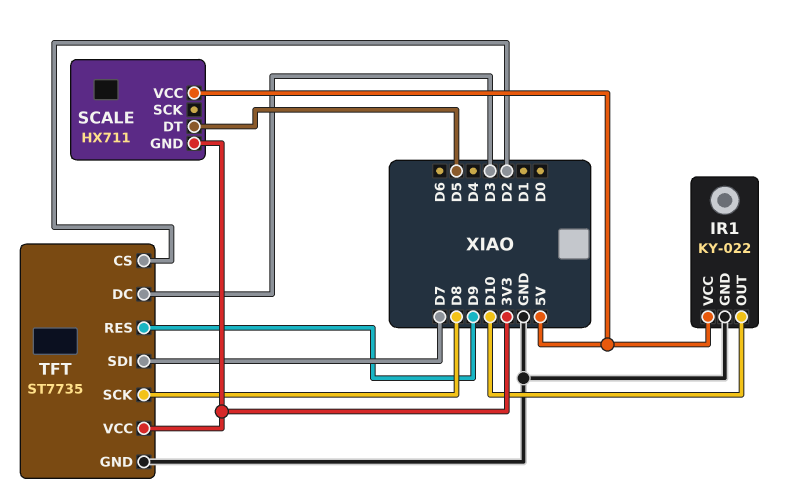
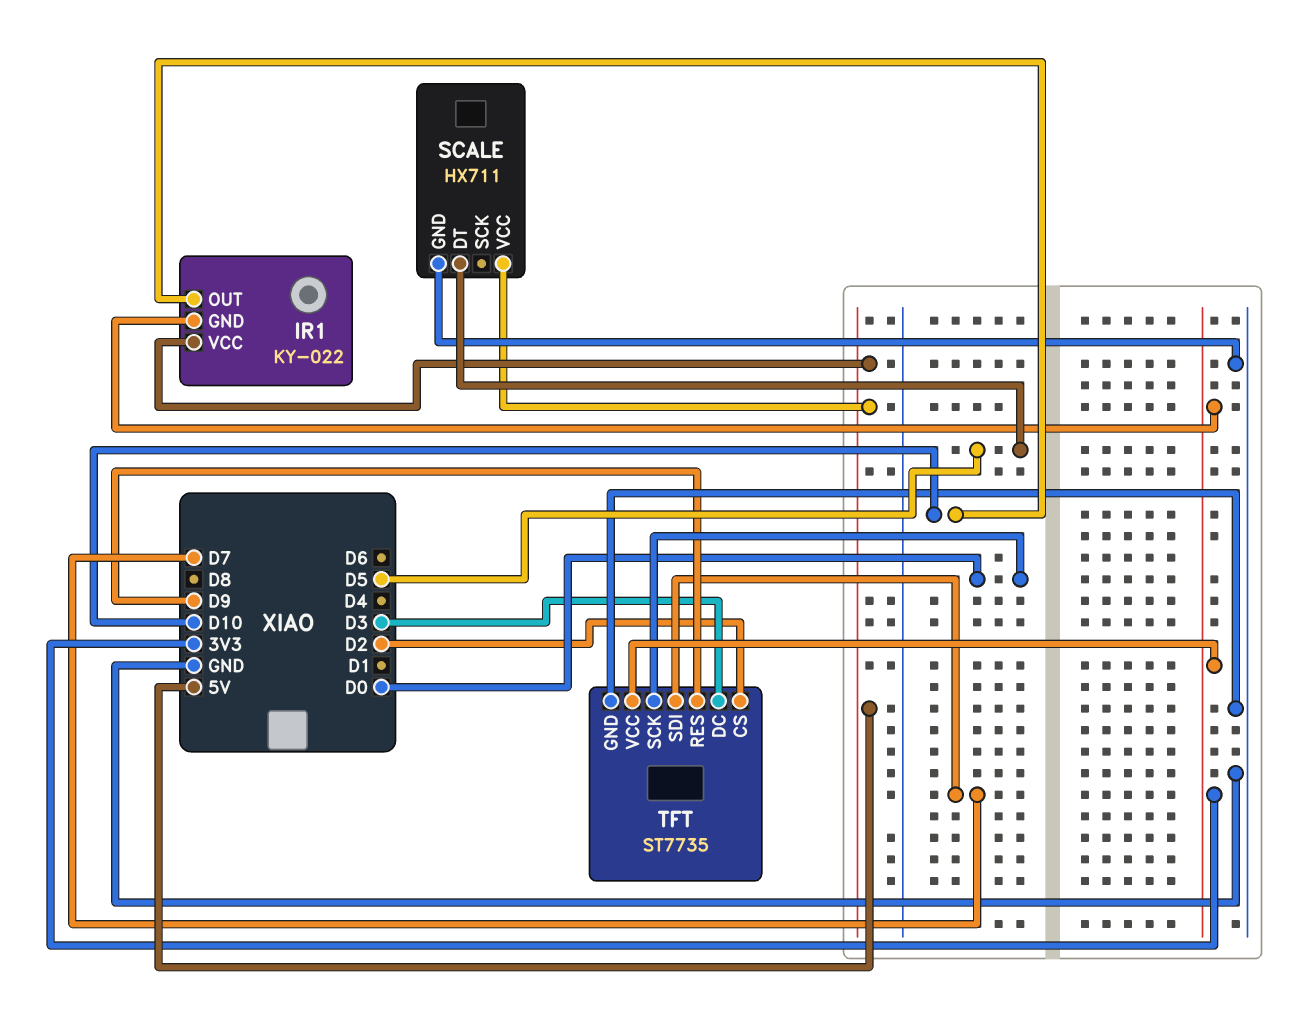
IR1 pin GND: GND -> 3V3
SCALE pin GND: 3V3 -> GND
TFT pin SCK: D8 -> D0

